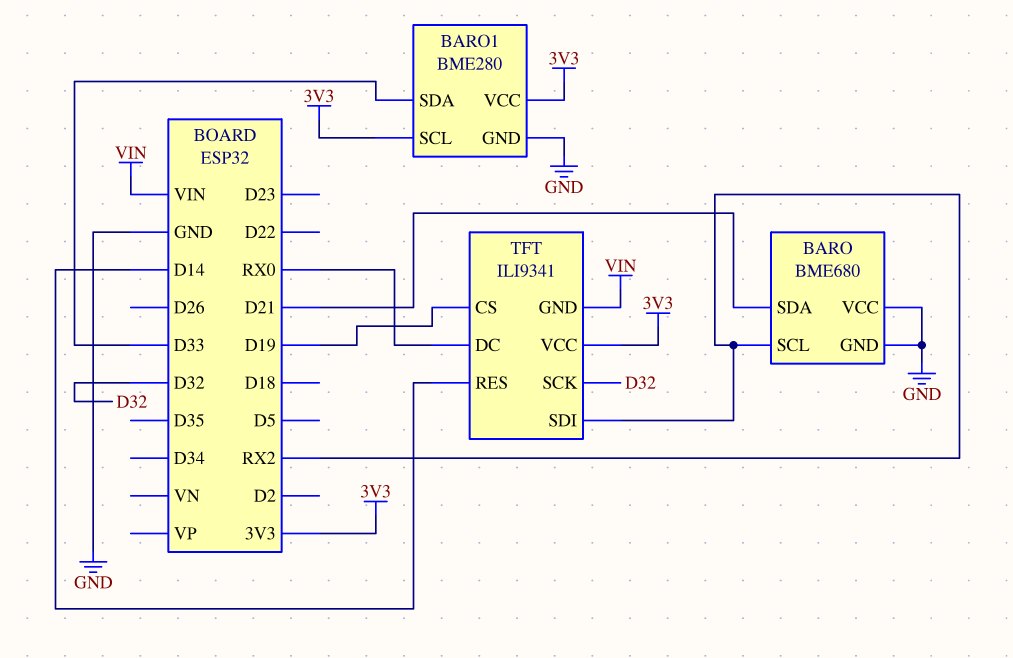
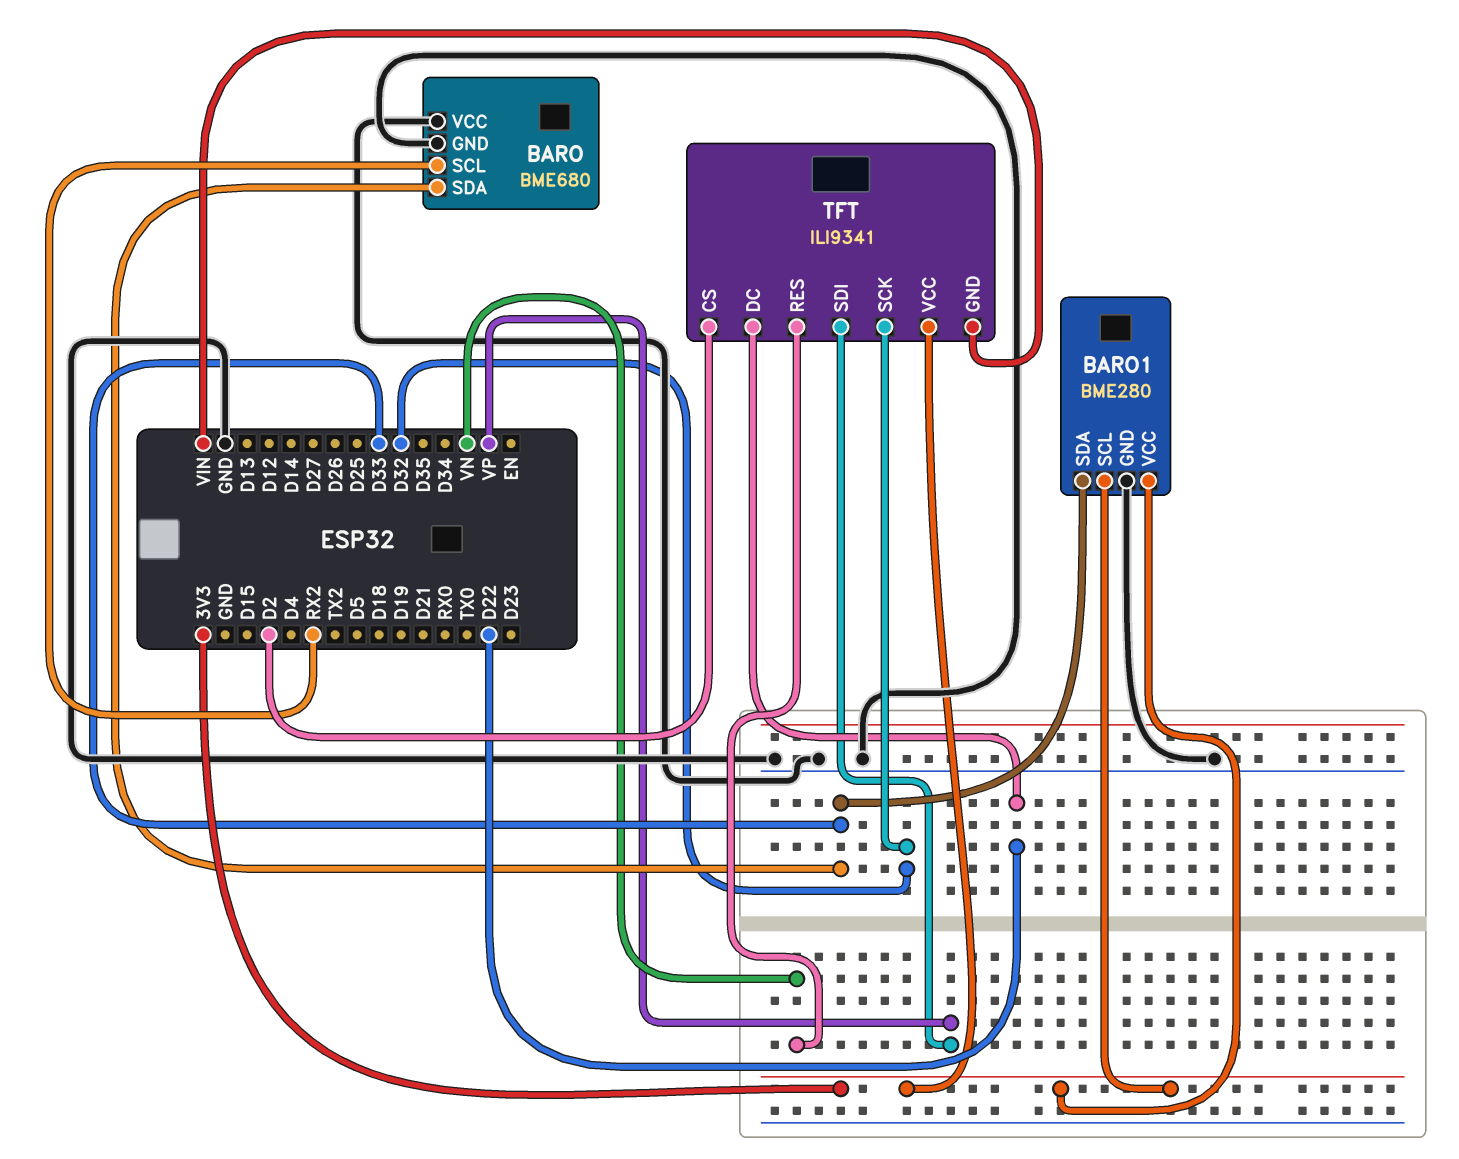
BARO pin SDA: D21 -> D33
TFT pin CS: D19 -> D2
TFT pin DC: RX0 -> D22
TFT pin RES: D14 -> VN
TFT pin SDI: RX2 -> VP

